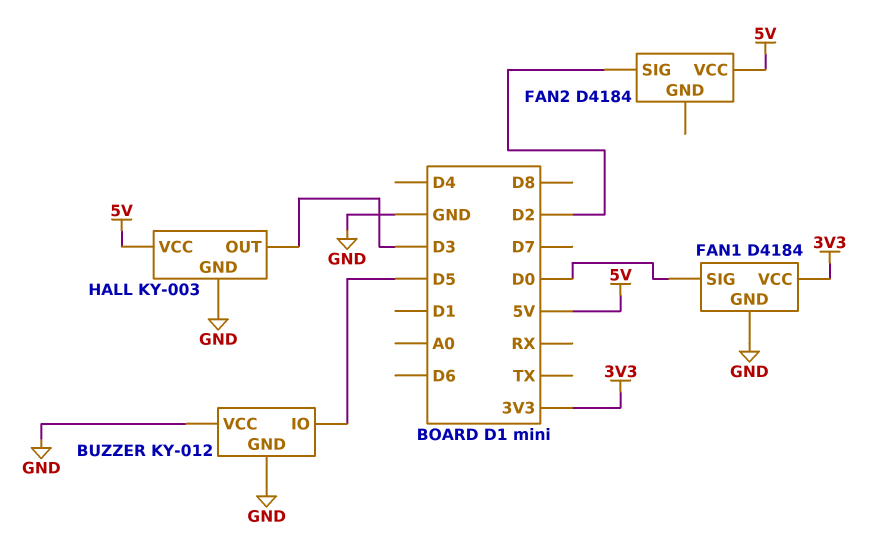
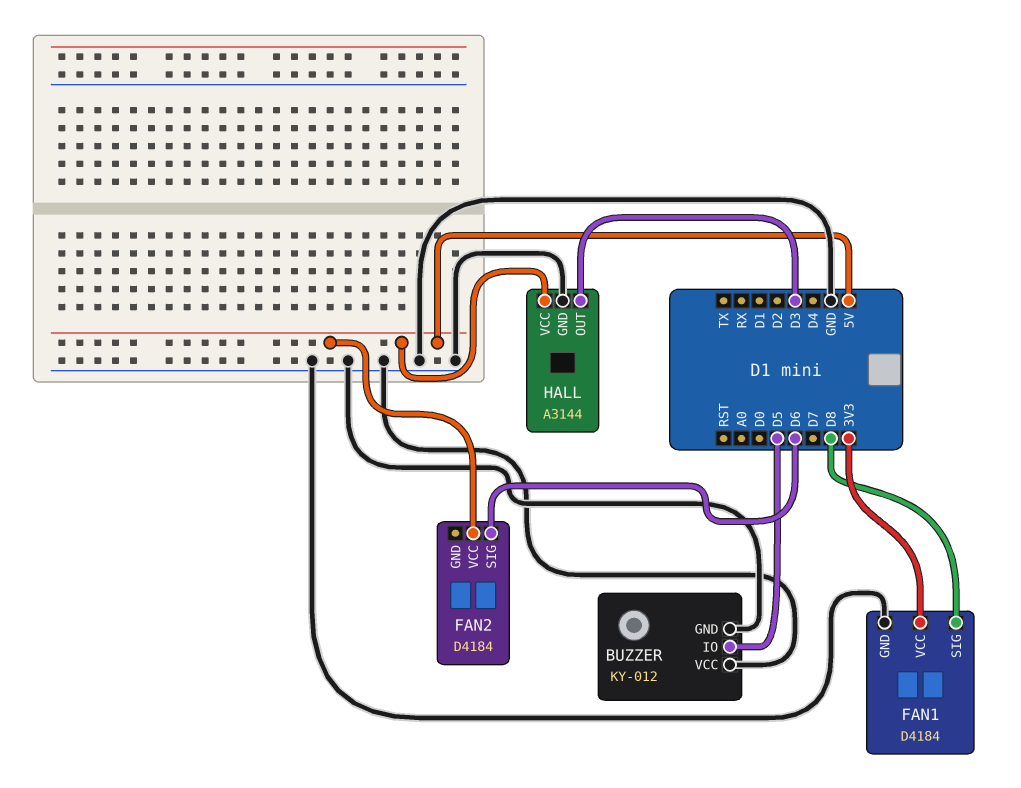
FAN1 pin SIG: D0 -> D8
FAN2 pin SIG: D2 -> D6
HALL: KY-003 -> A3144

